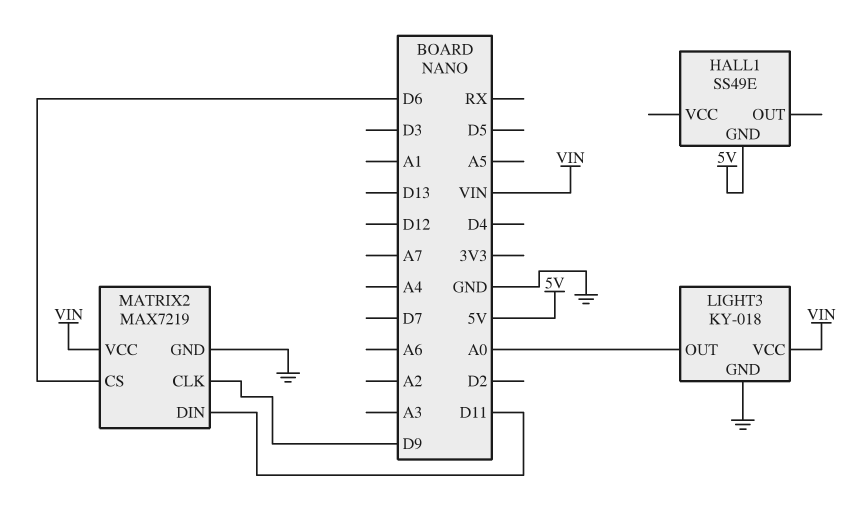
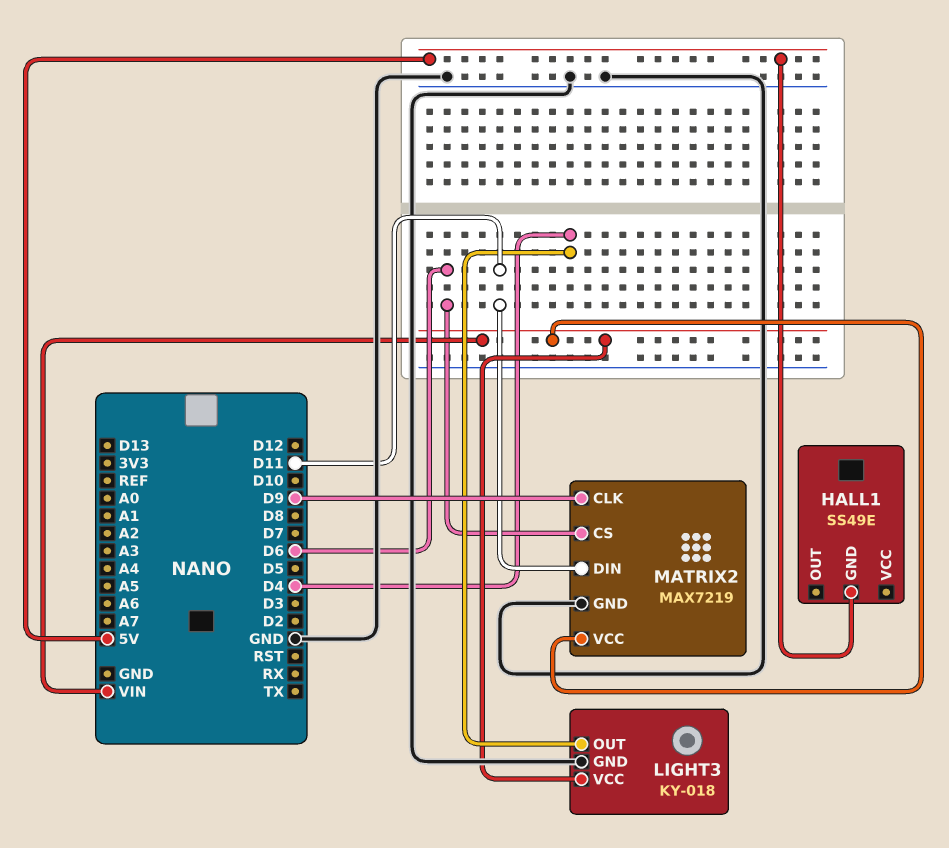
LIGHT3 pin OUT: A0 -> D4

